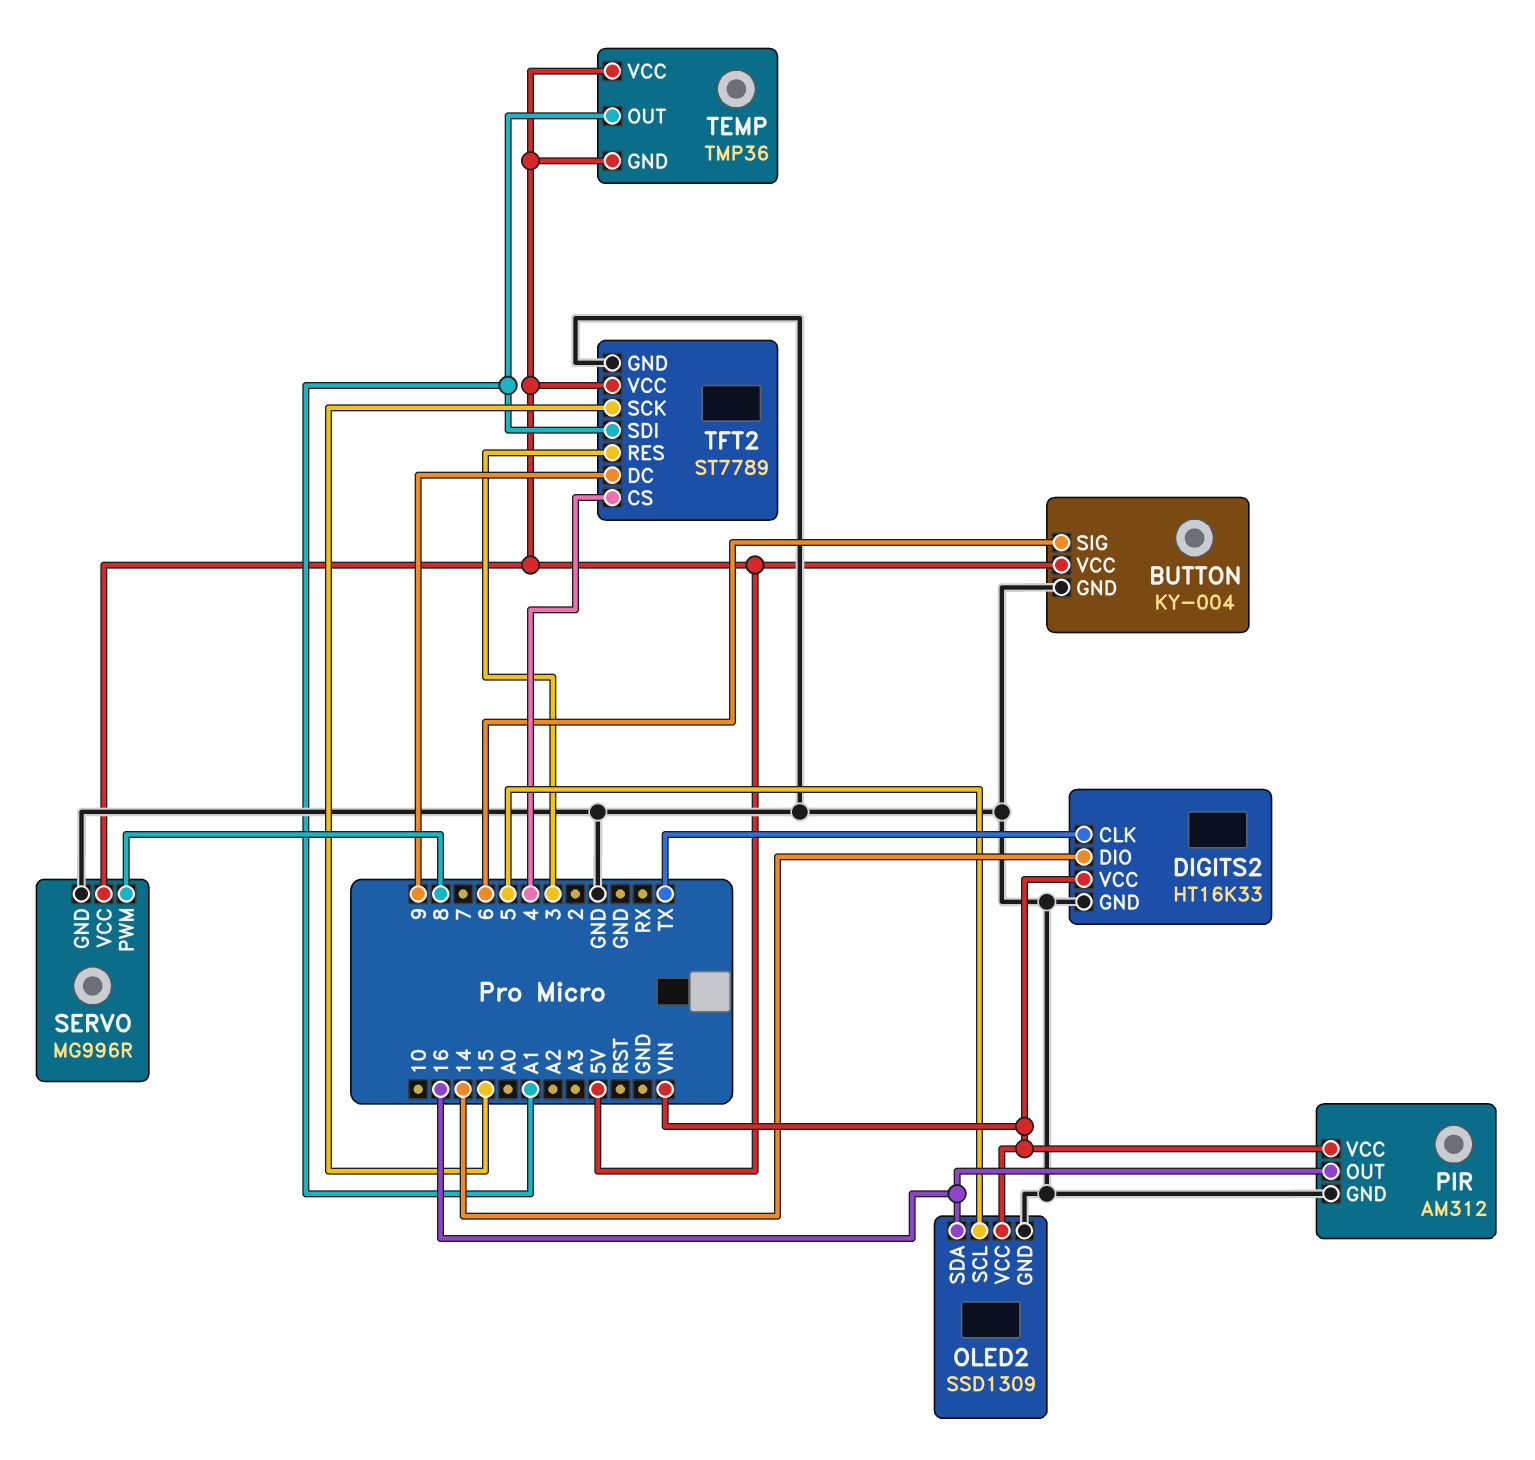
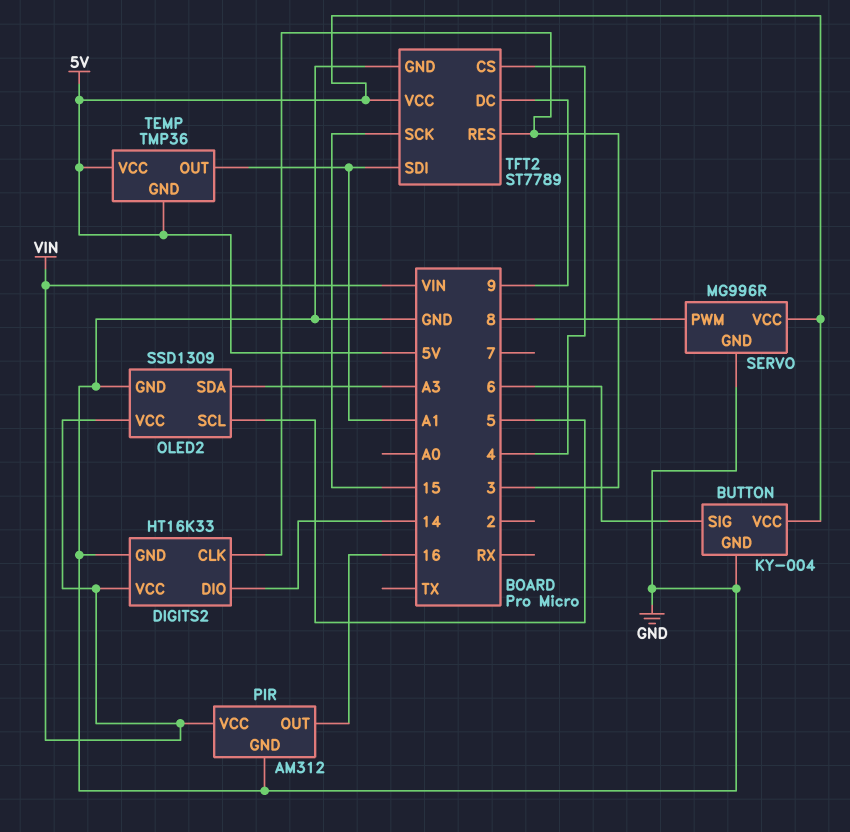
DIGITS2 pin CLK: TX -> 3
OLED2 pin SDA: 16 -> A3

